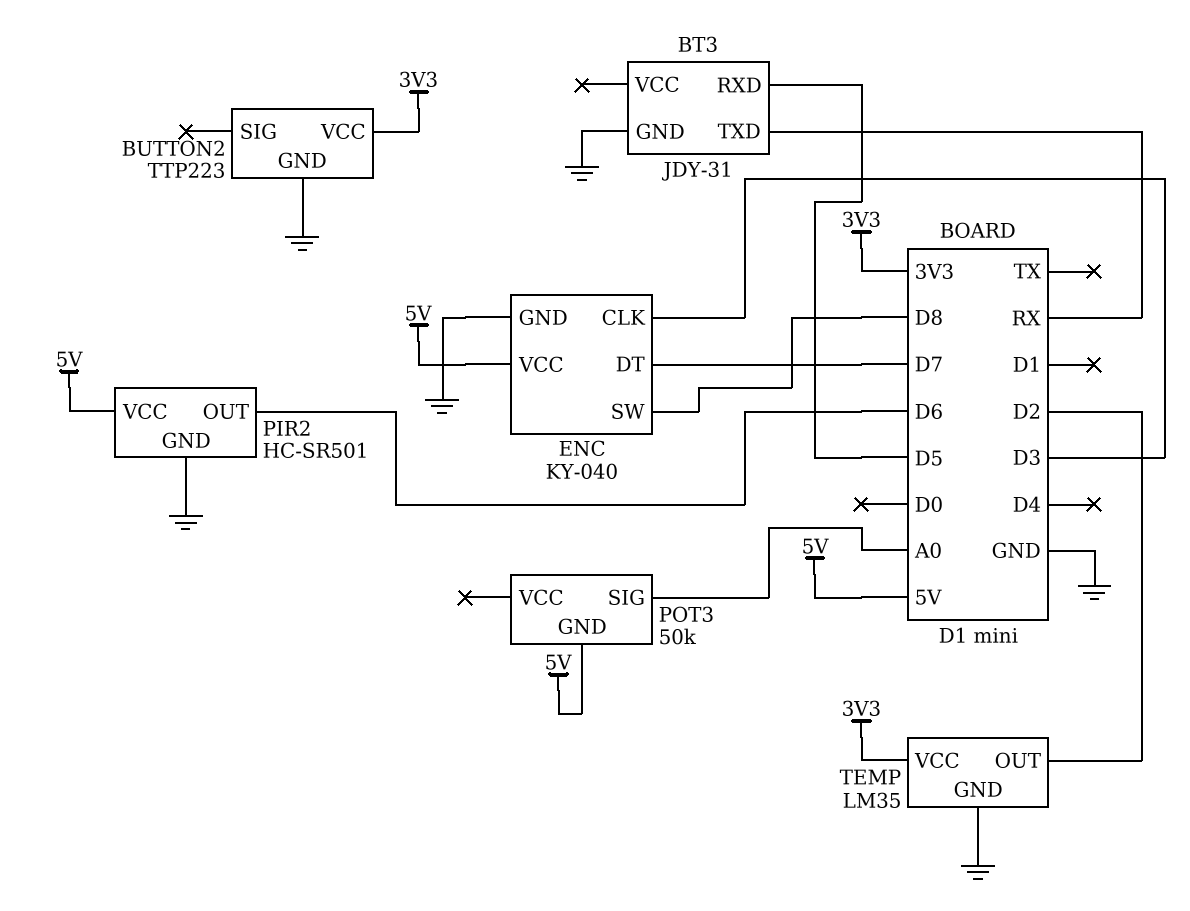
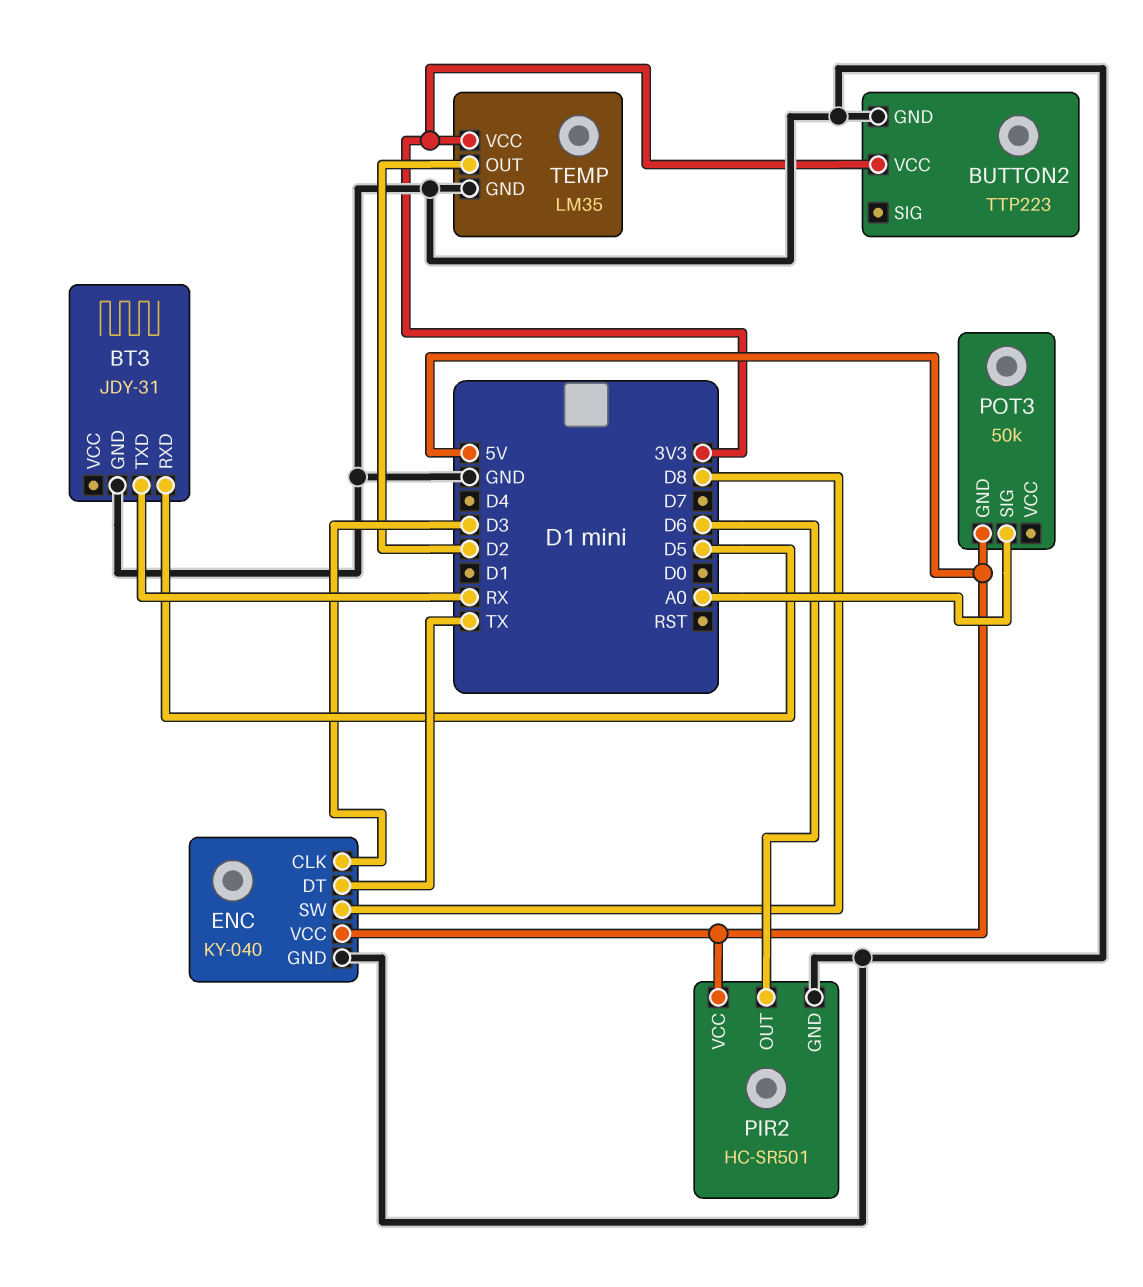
ENC pin DT: D7 -> TX

